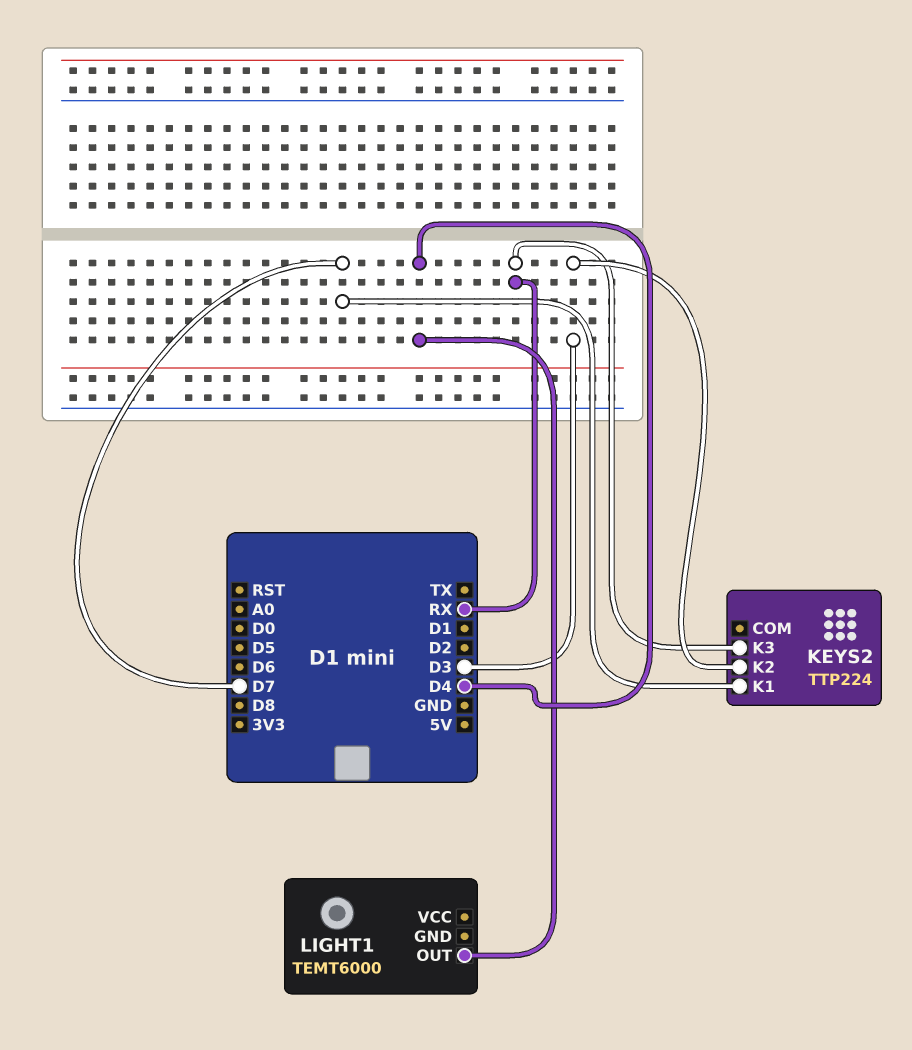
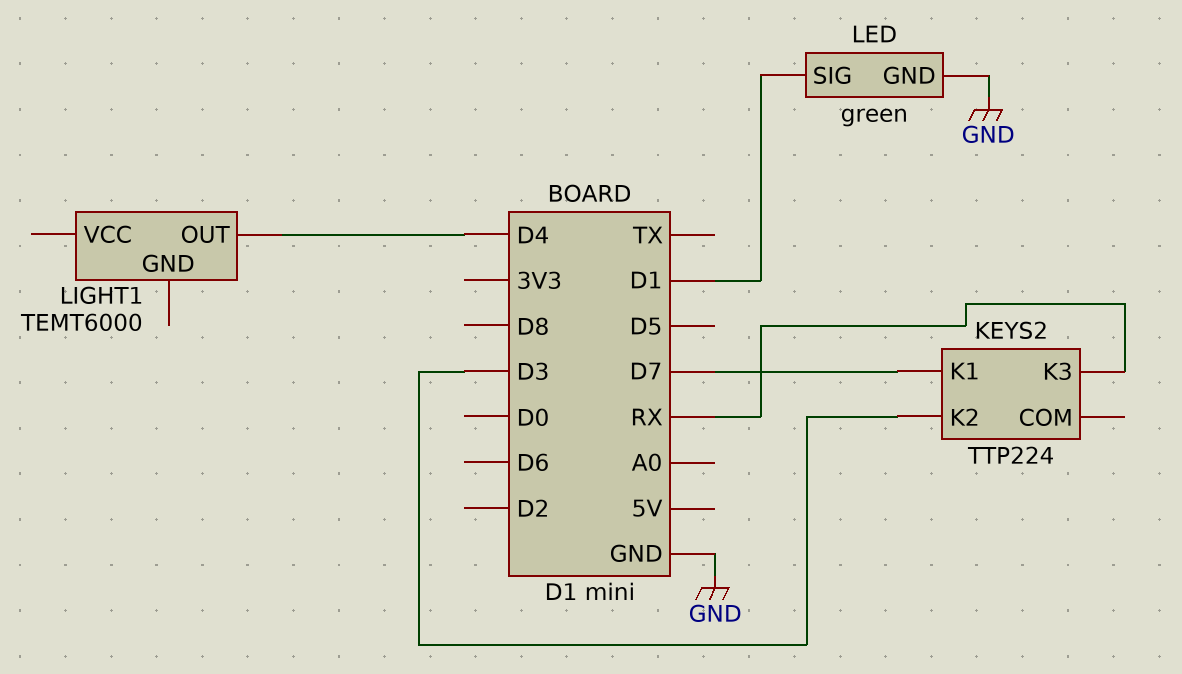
LED: none -> green
LED pin GND: none -> GND
LED pin SIG: none -> D1

